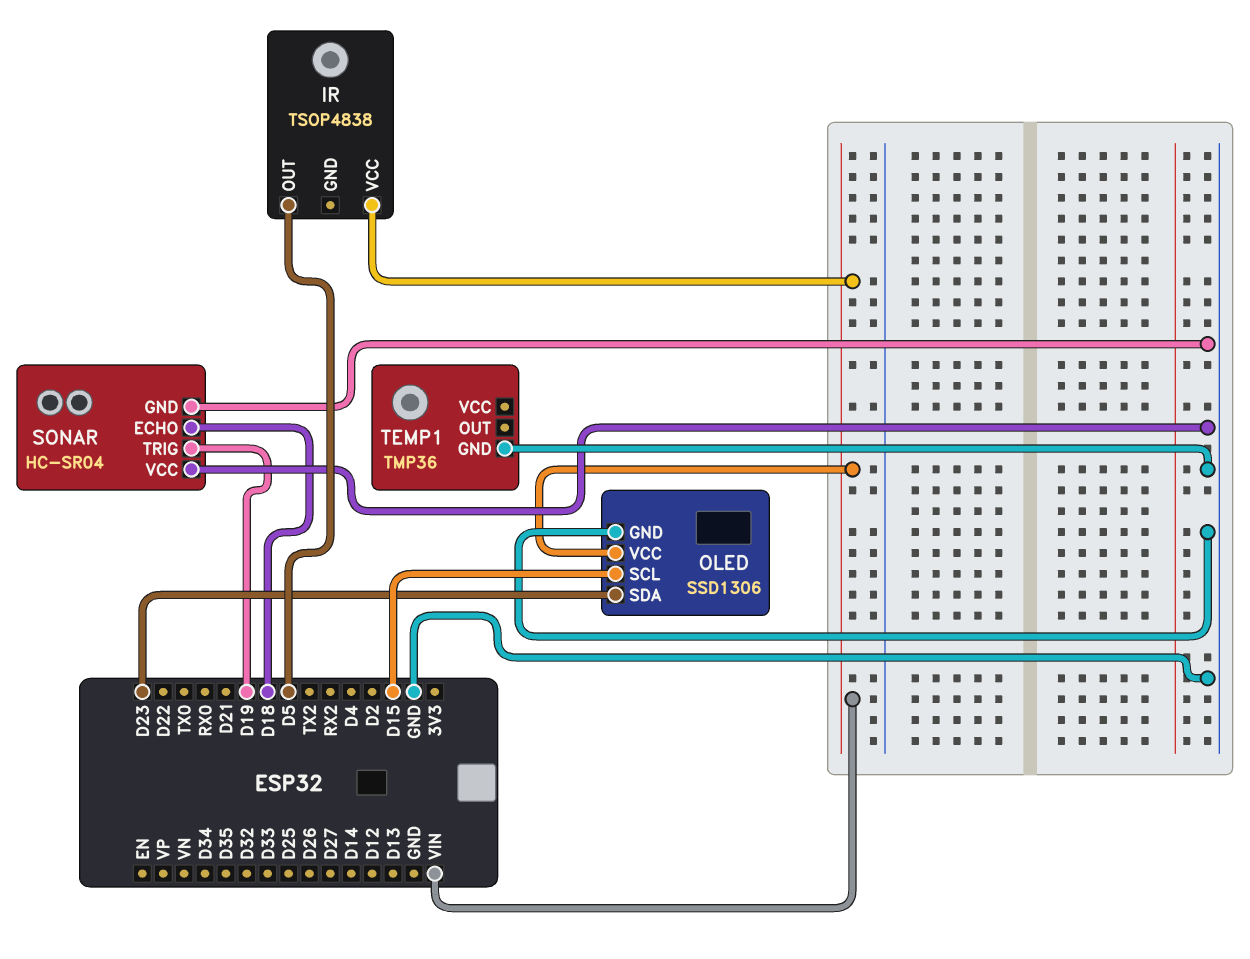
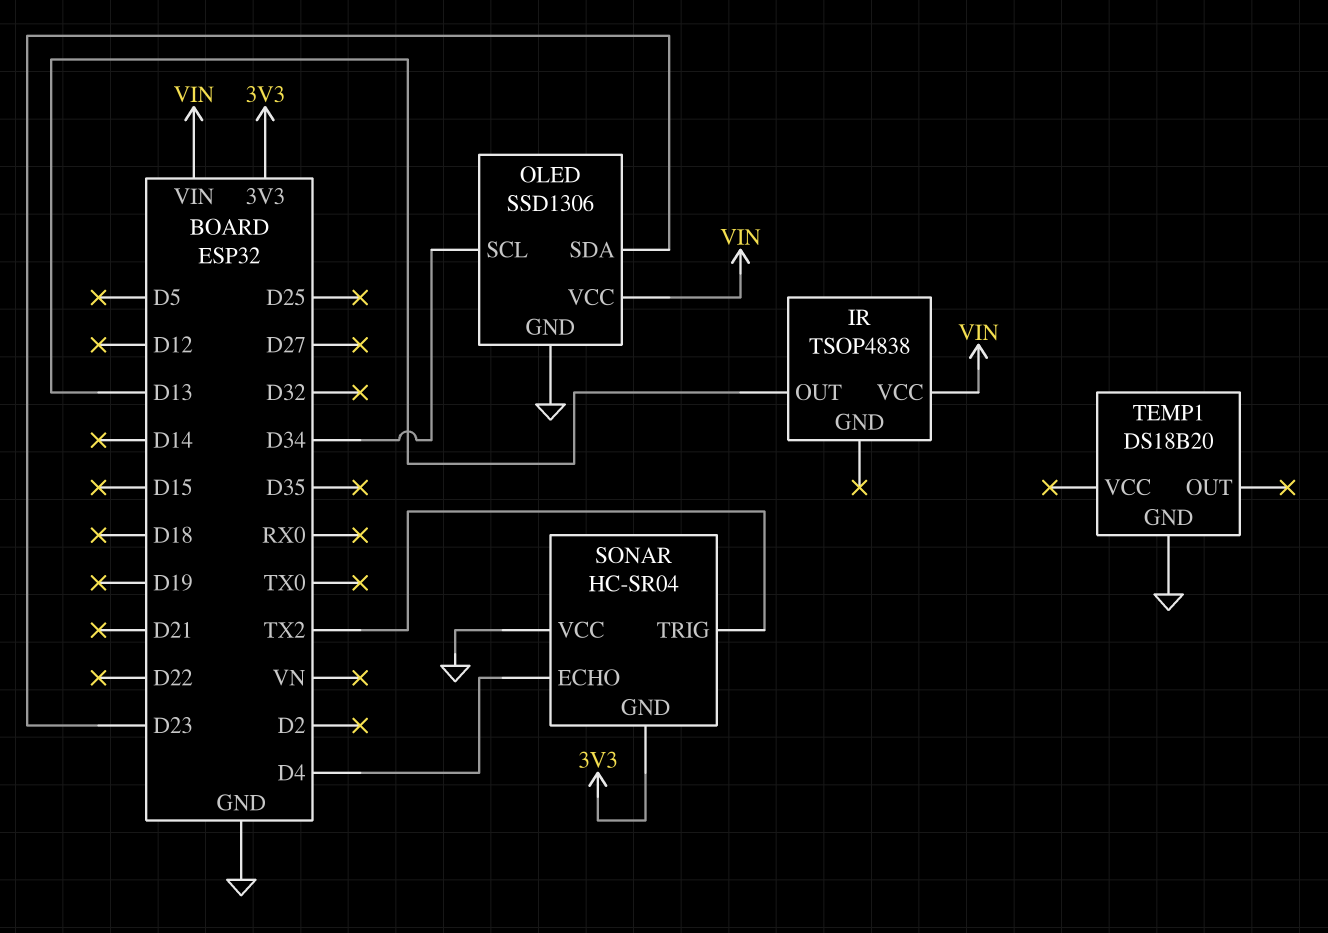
IR pin OUT: D5 -> D13
OLED pin SCL: D15 -> D34
SONAR pin ECHO: D18 -> D4
SONAR pin GND: GND -> 3V3
SONAR pin TRIG: D19 -> TX2
TEMP1: TMP36 -> DS18B20

